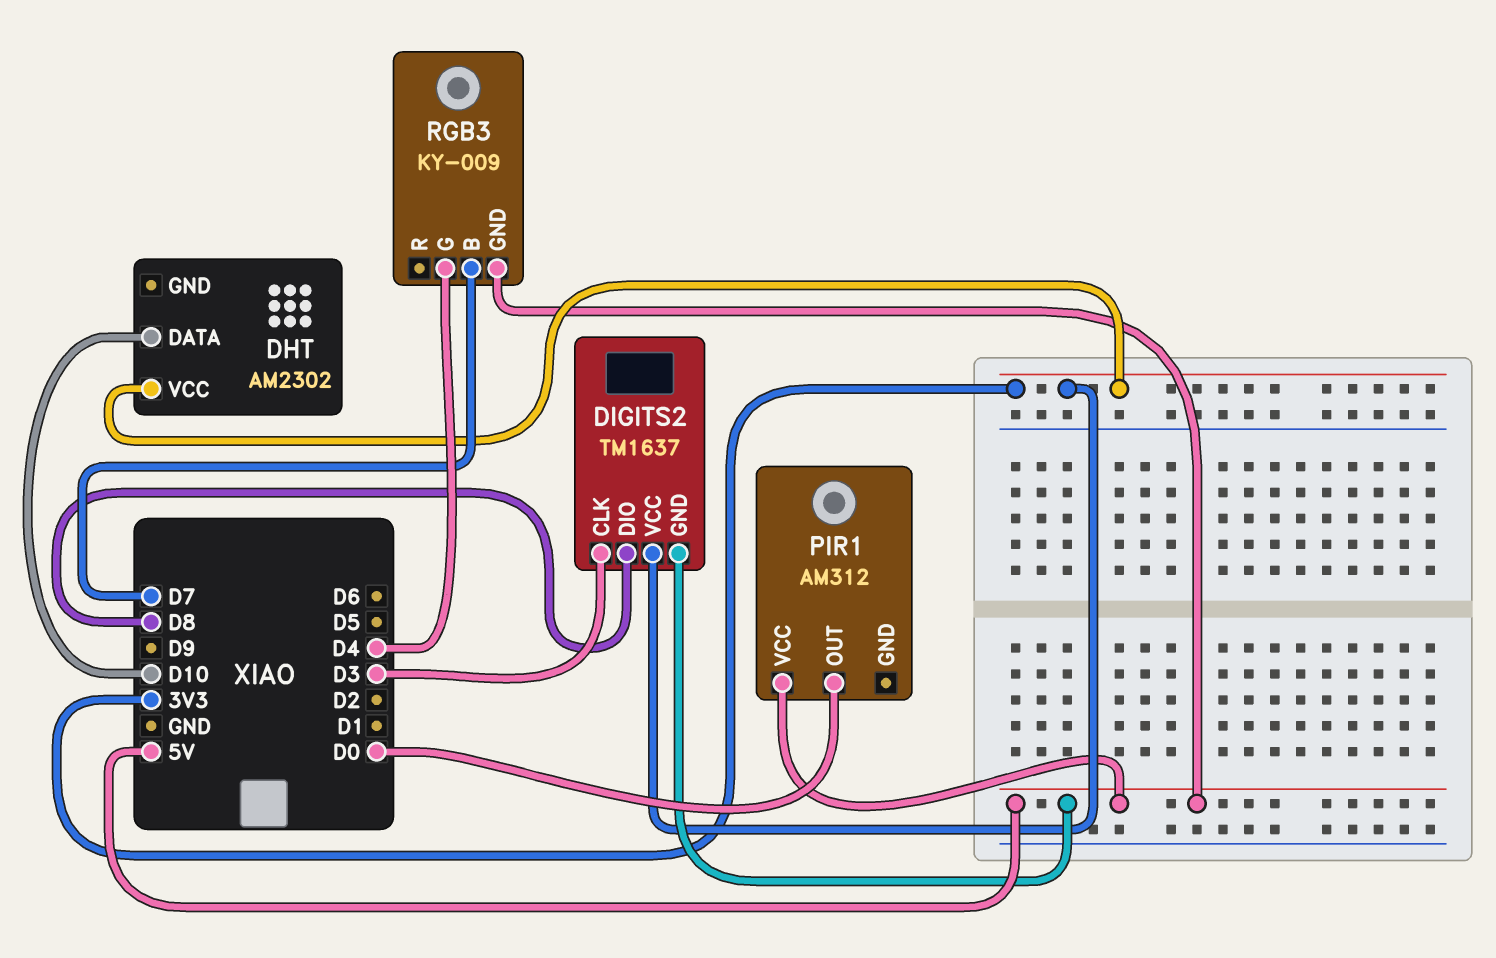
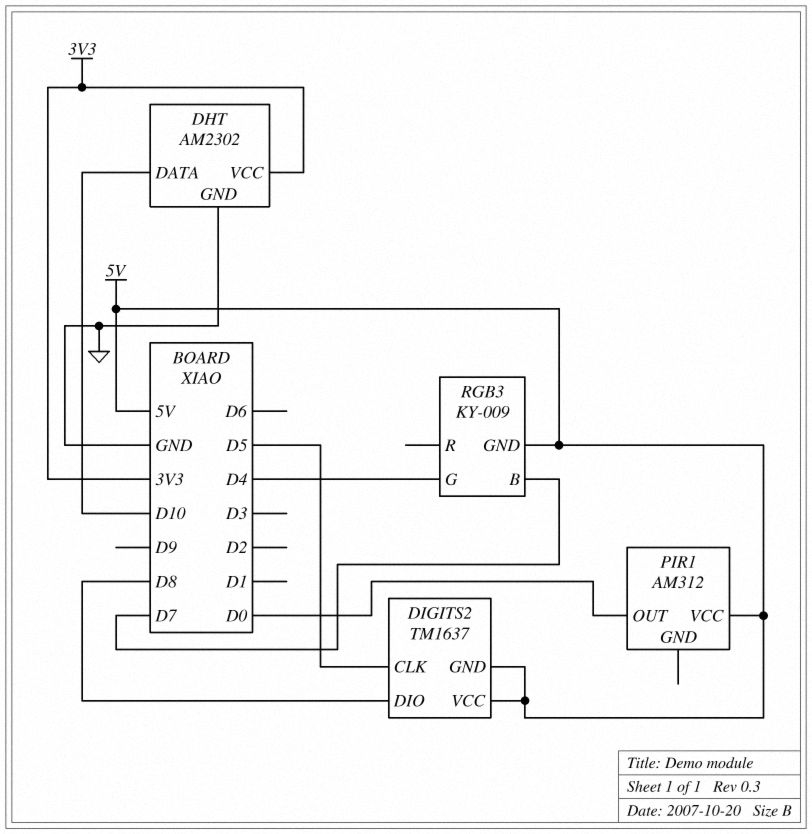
DHT pin GND: none -> GND
DIGITS2 pin CLK: D3 -> D5
DIGITS2 pin VCC: 3V3 -> 5V

